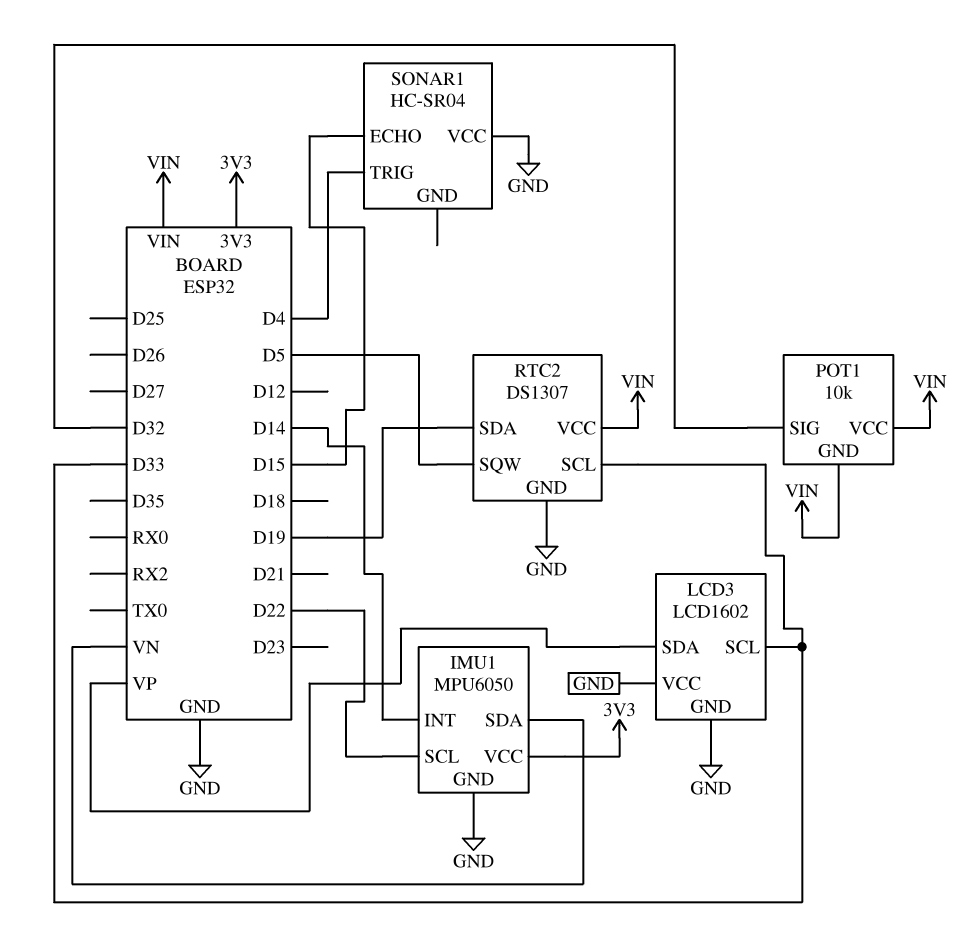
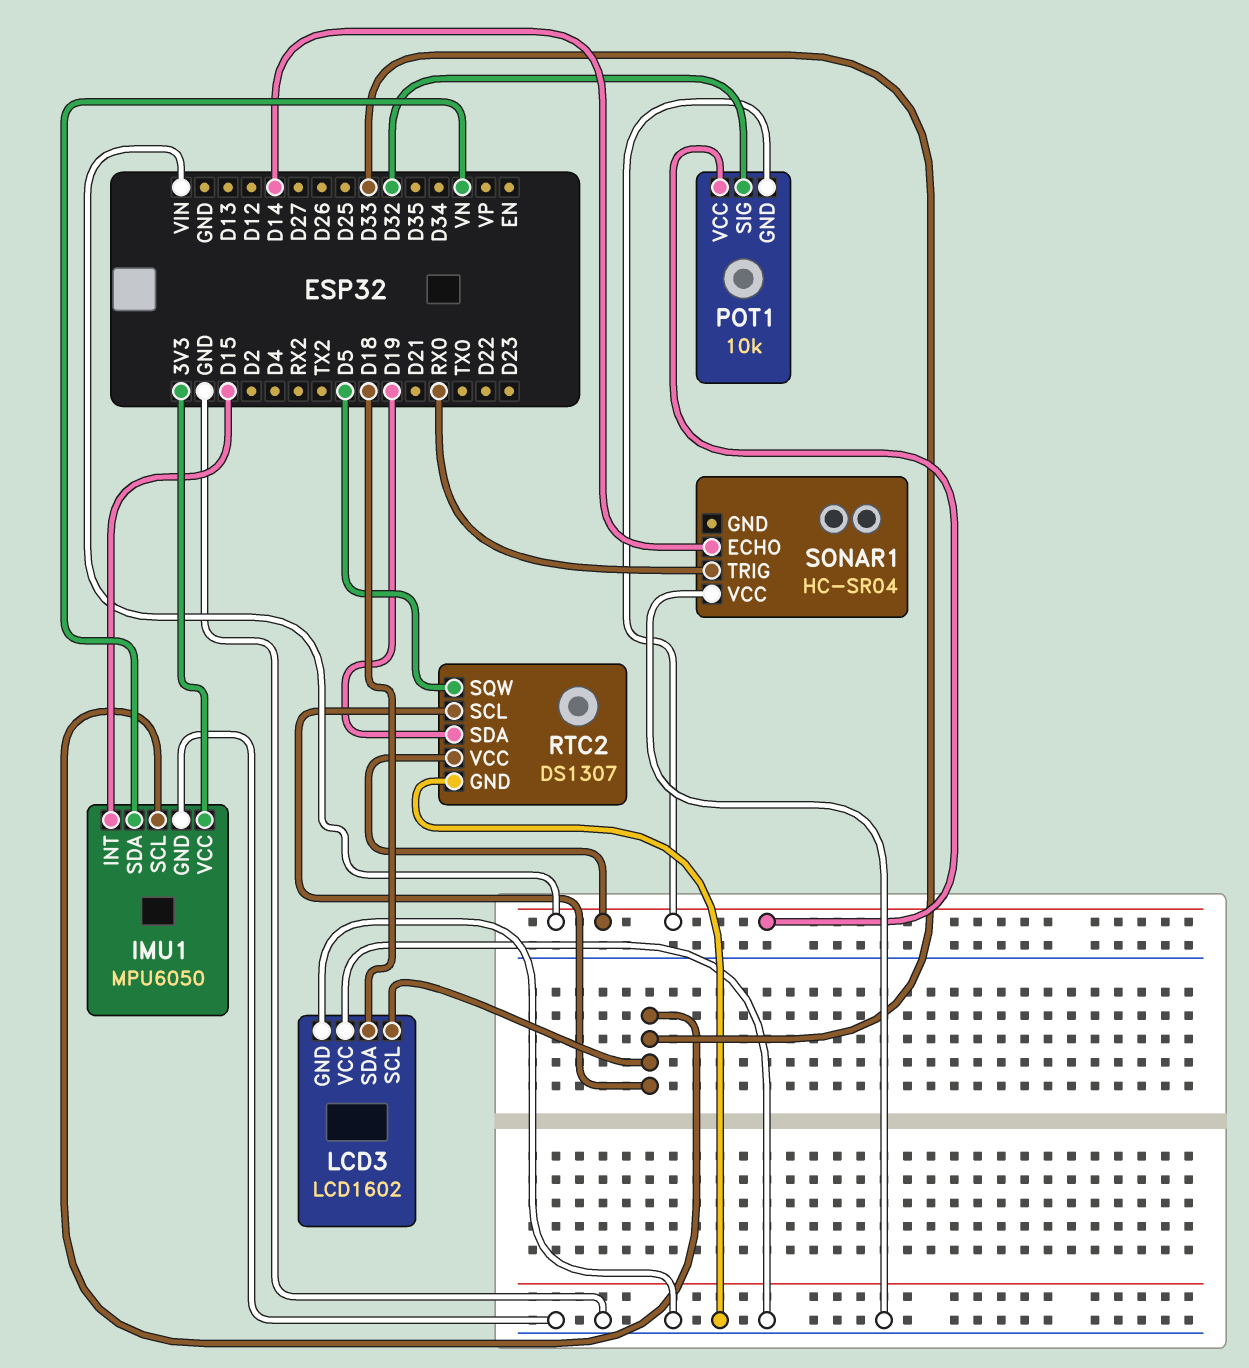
IMU1 pin INT: D14 -> D15
IMU1 pin SCL: D22 -> D33
LCD3 pin SDA: VP -> D18
SONAR1 pin ECHO: D15 -> D14
SONAR1 pin TRIG: D4 -> RX0

